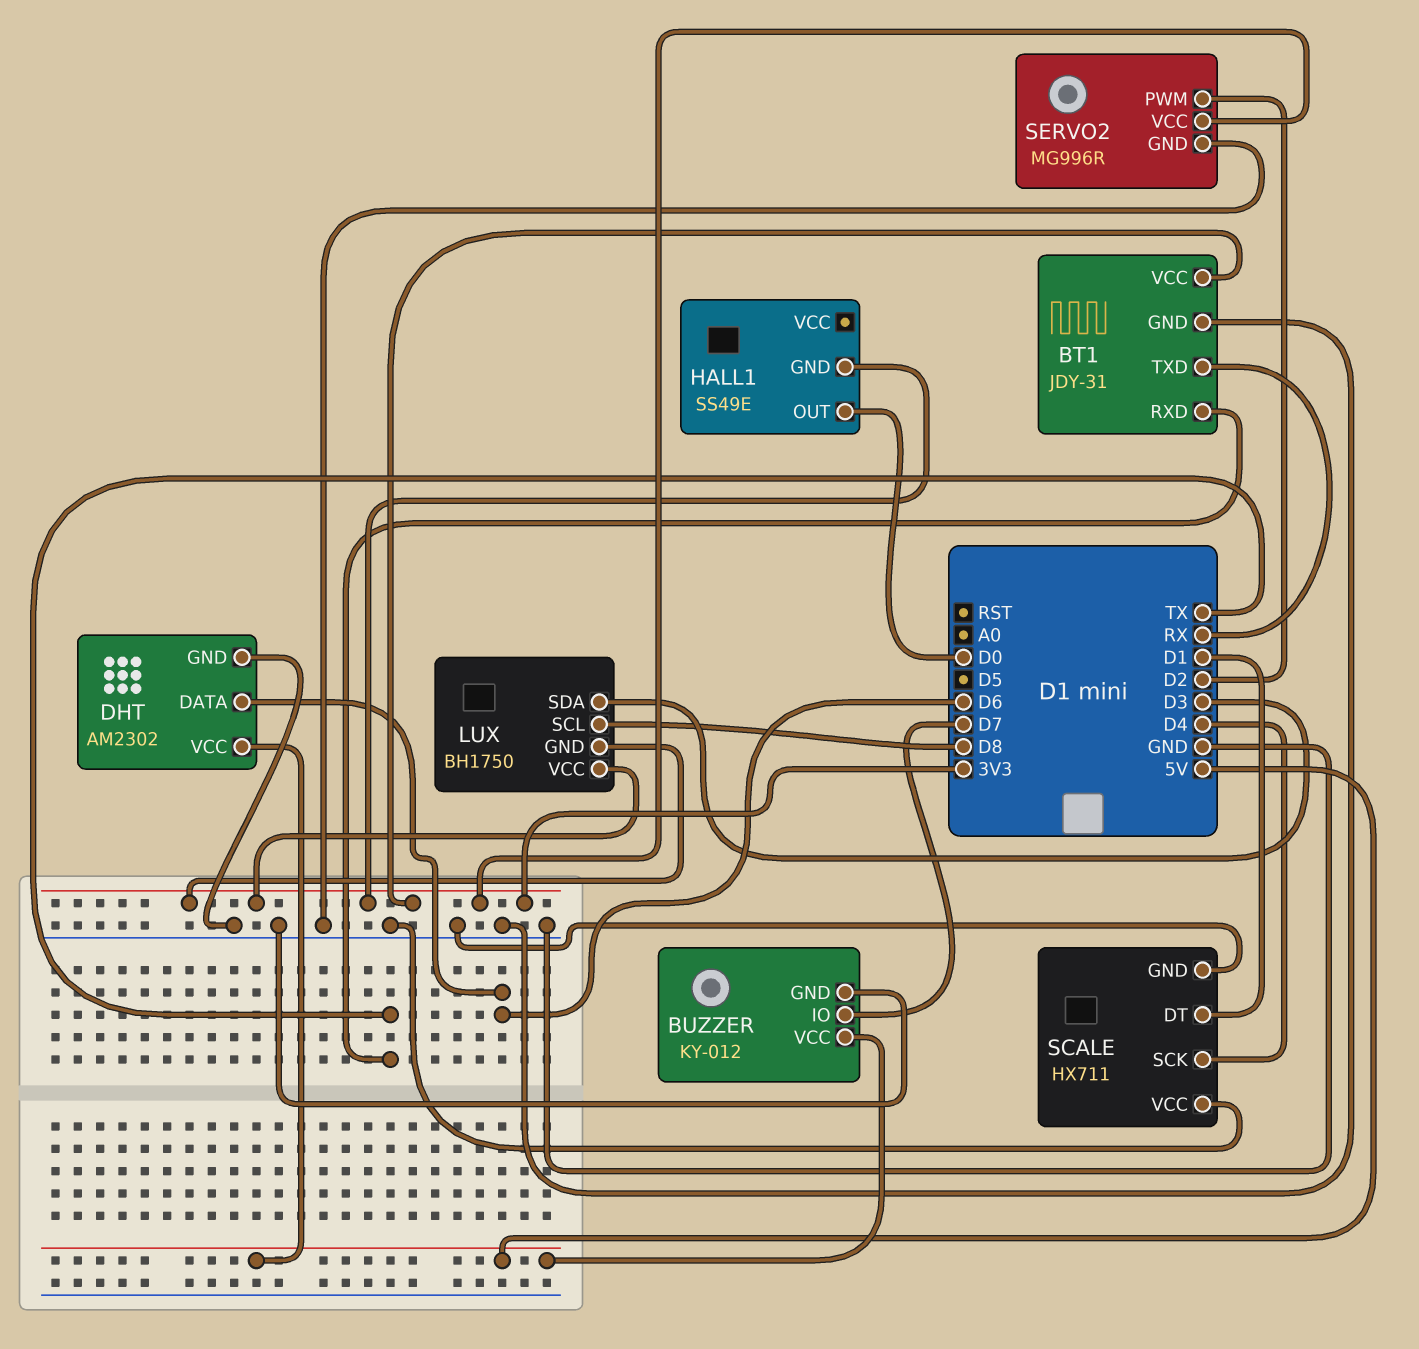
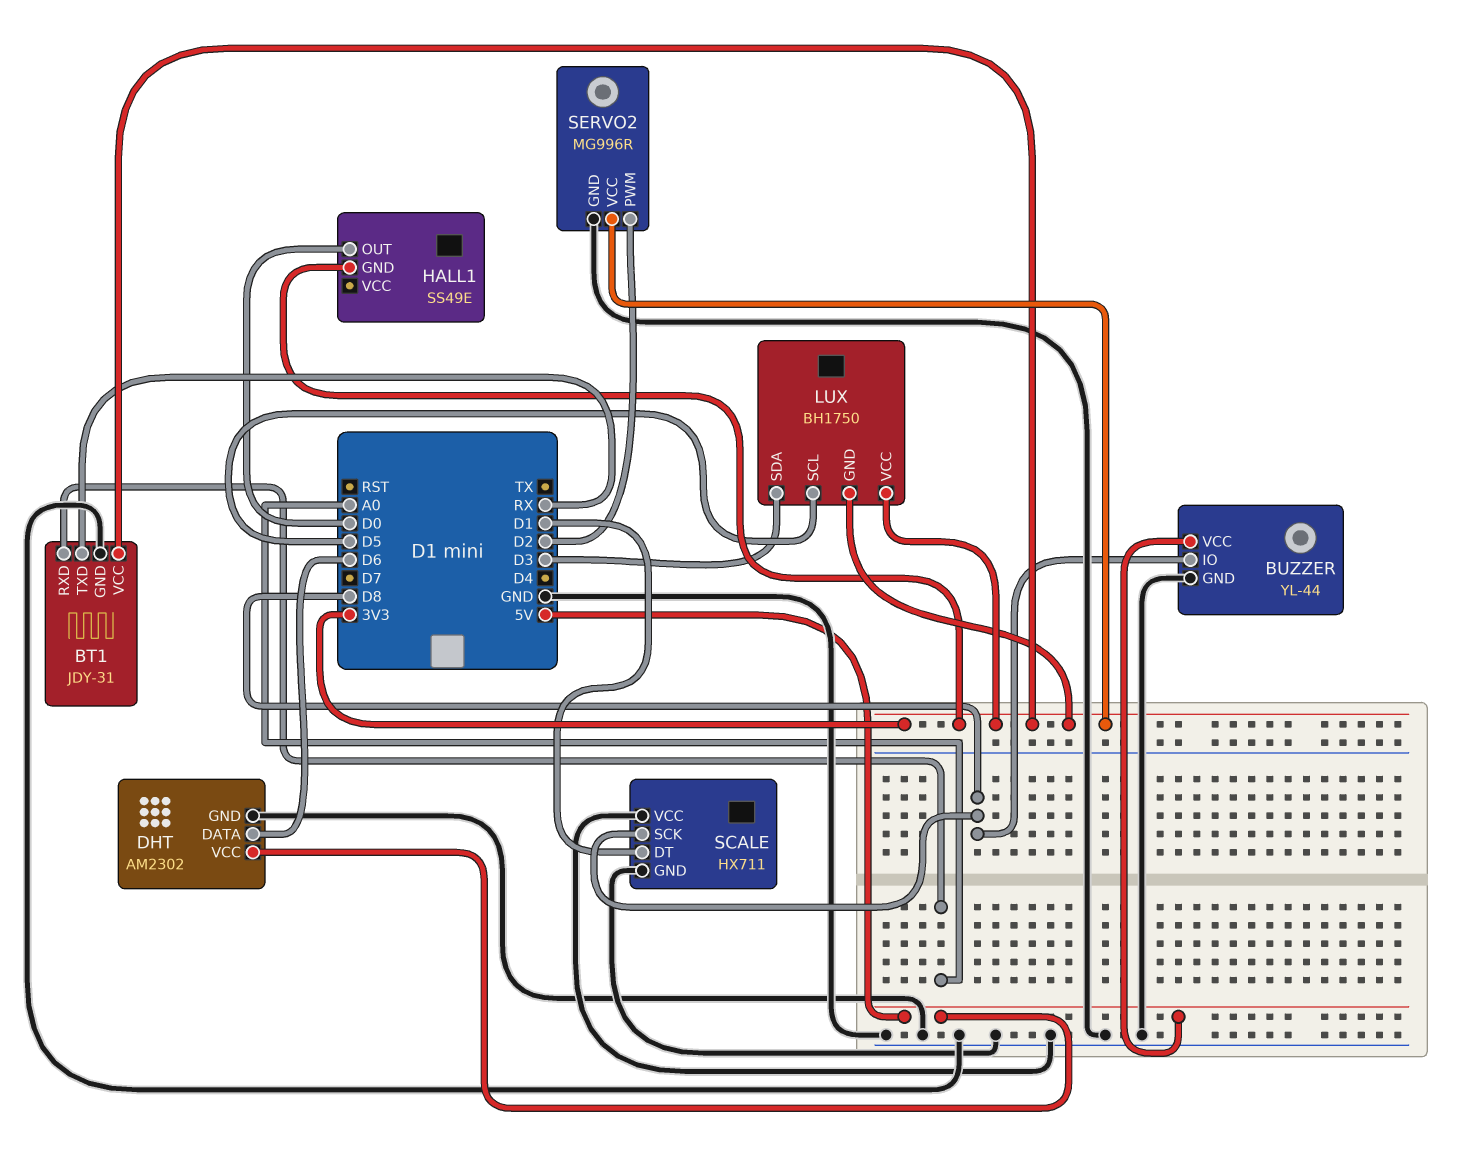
BT1 pin RXD: TX -> A0
BUZZER: KY-012 -> YL-44
BUZZER pin IO: D7 -> D8
LUX pin SCL: D8 -> D5
SCALE pin SCK: D4 -> D8

